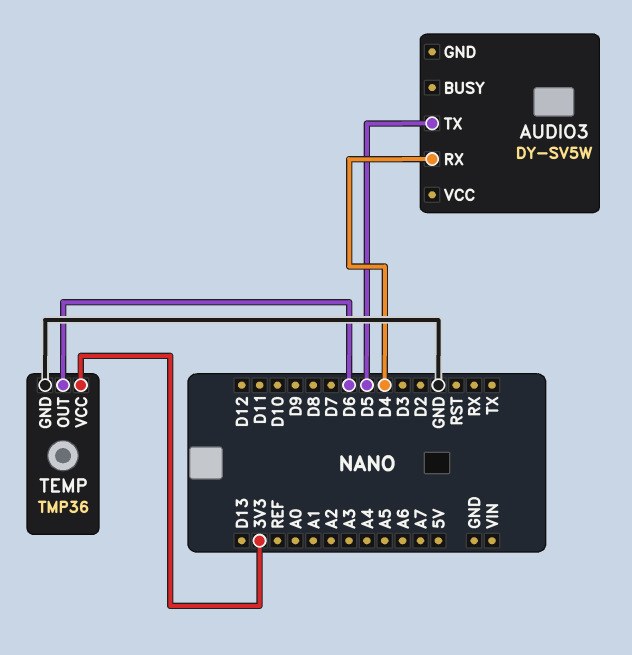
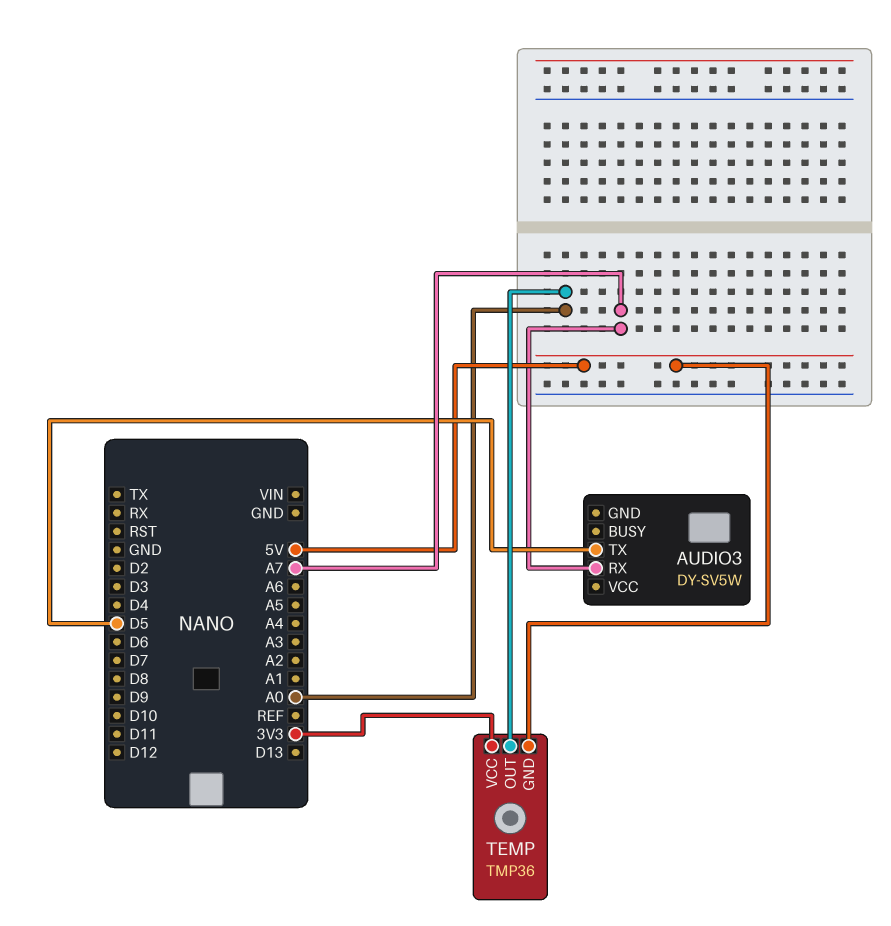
AUDIO3 pin RX: D4 -> A7
TEMP pin GND: GND -> 5V
TEMP pin OUT: D6 -> A0

